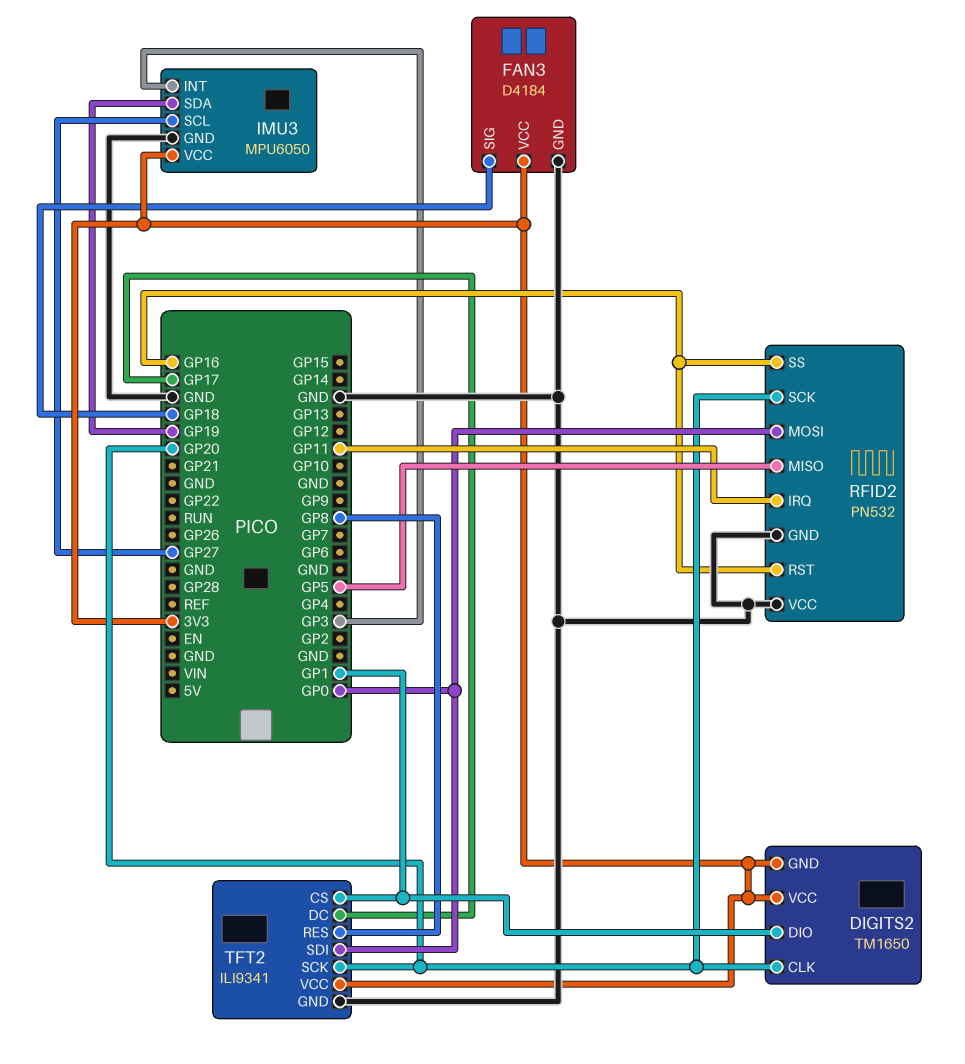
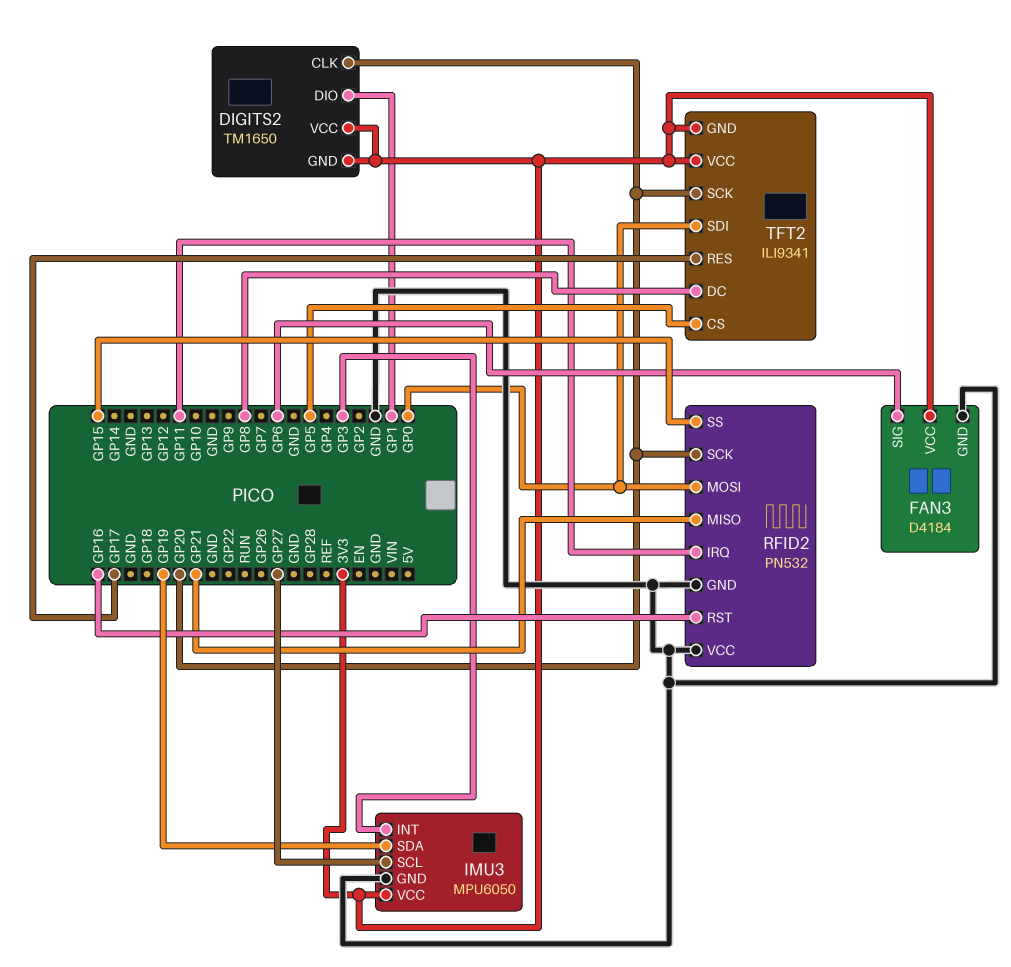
FAN3 pin SIG: GP18 -> GP6
RFID2 pin MISO: GP5 -> GP21
RFID2 pin SS: GP16 -> GP15
TFT2 pin CS: GP1 -> GP5
TFT2 pin DC: GP17 -> GP8
TFT2 pin GND: GND -> 3V3
TFT2 pin RES: GP8 -> GP17

